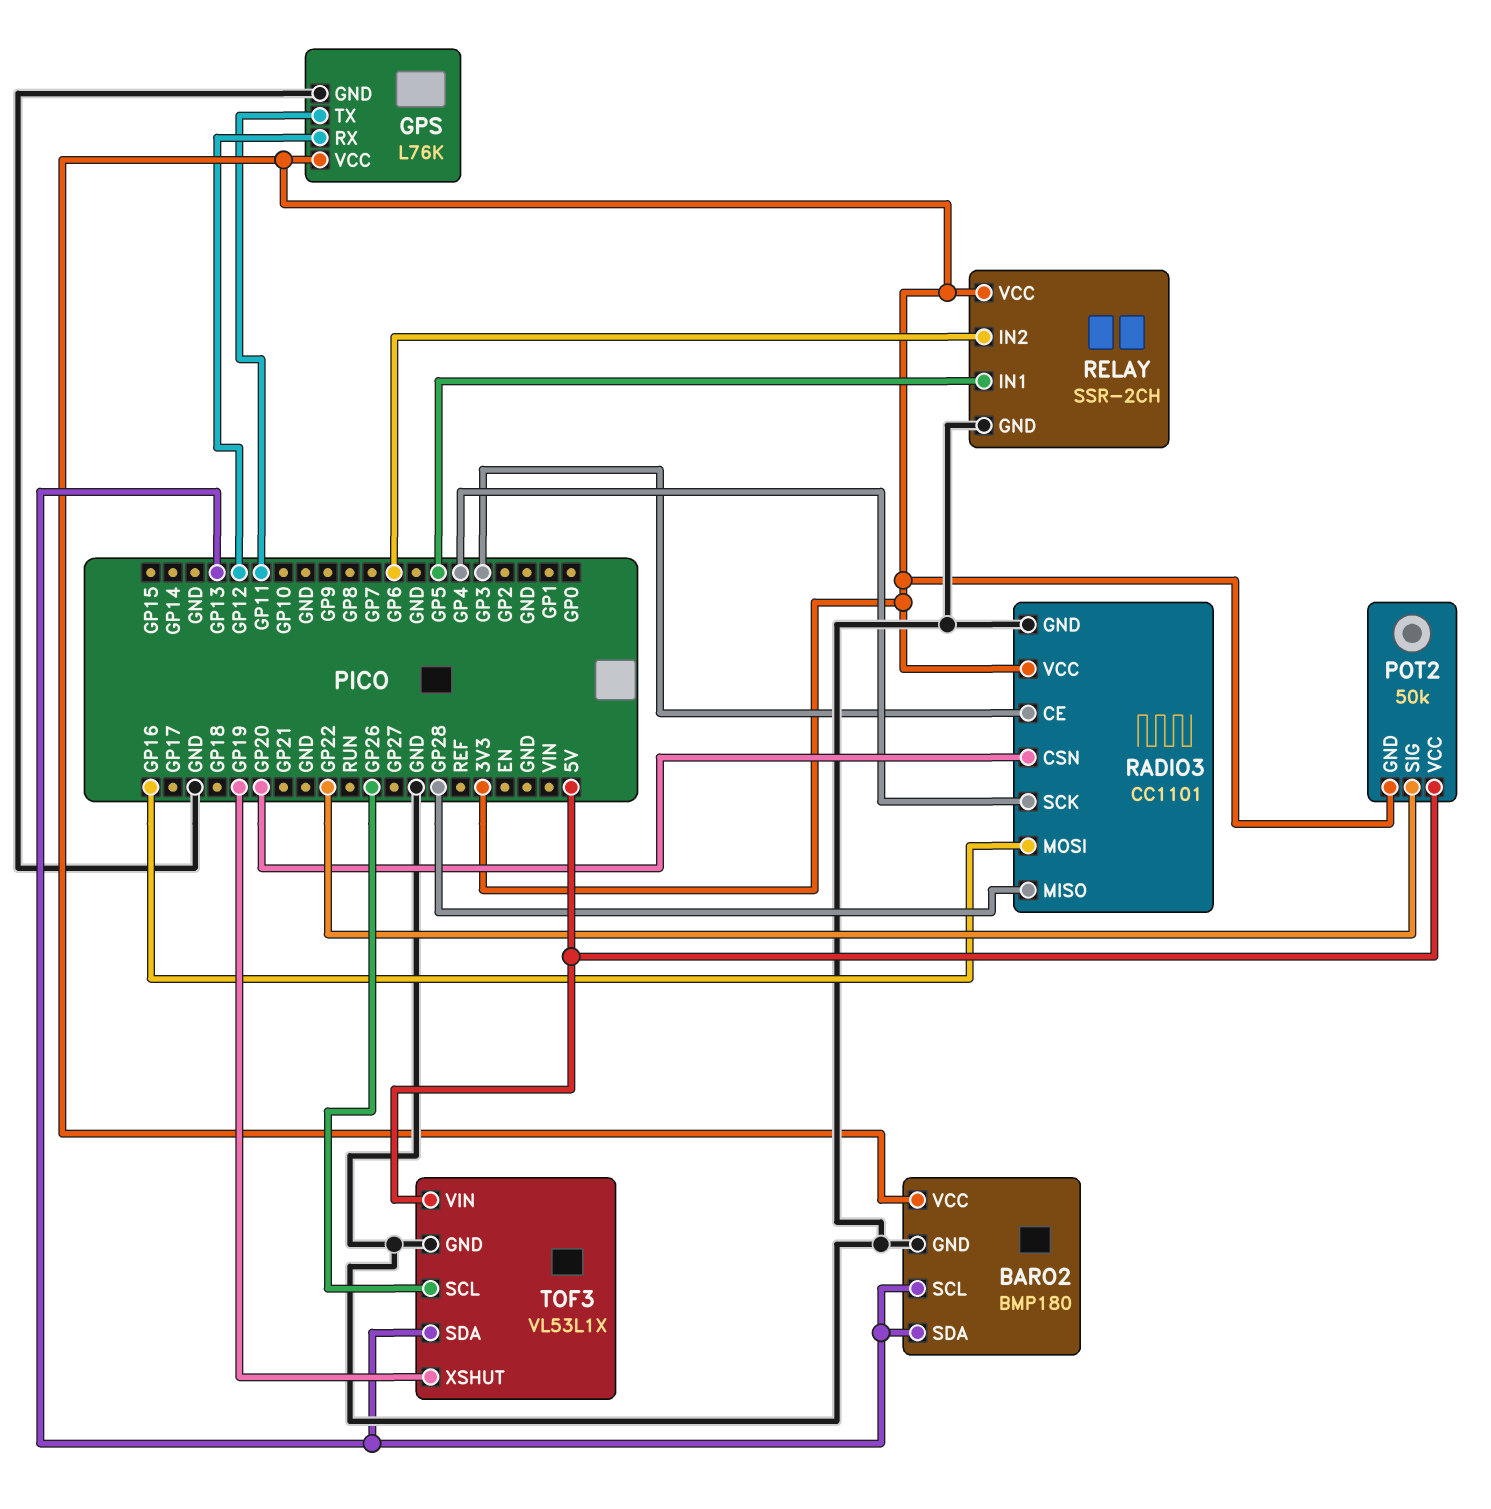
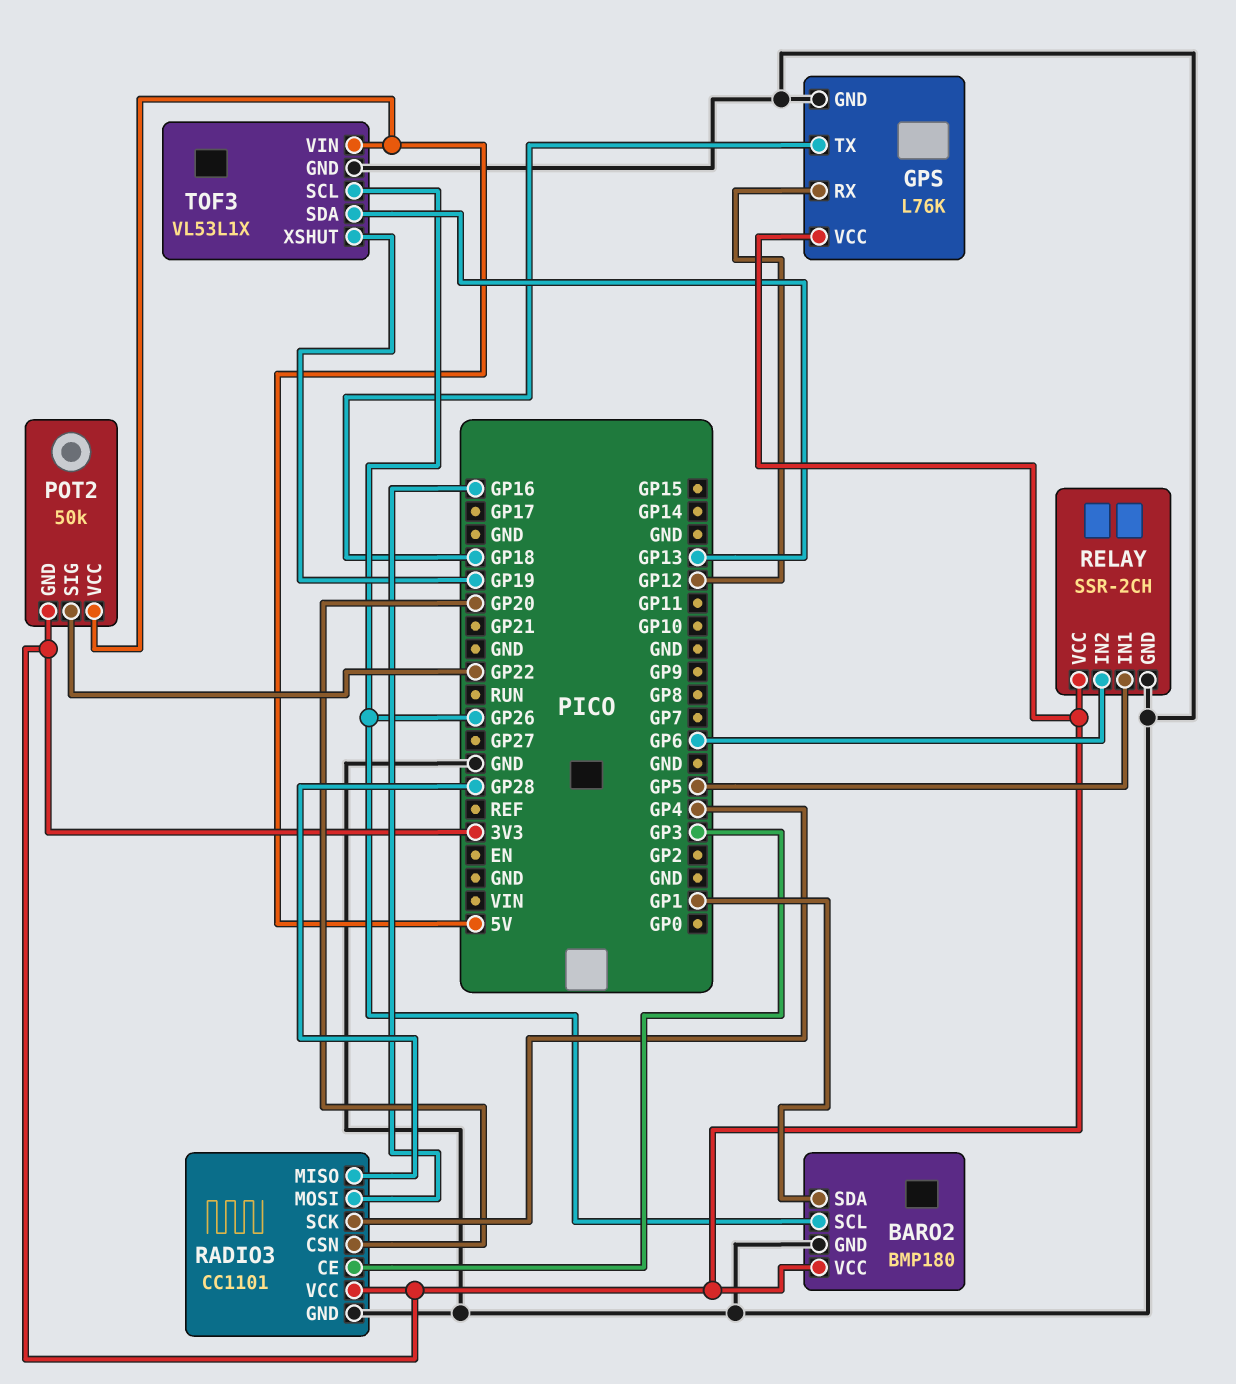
BARO2 pin SCL: GP13 -> GP26
BARO2 pin SDA: GP13 -> GP1
GPS pin TX: GP11 -> GP18

